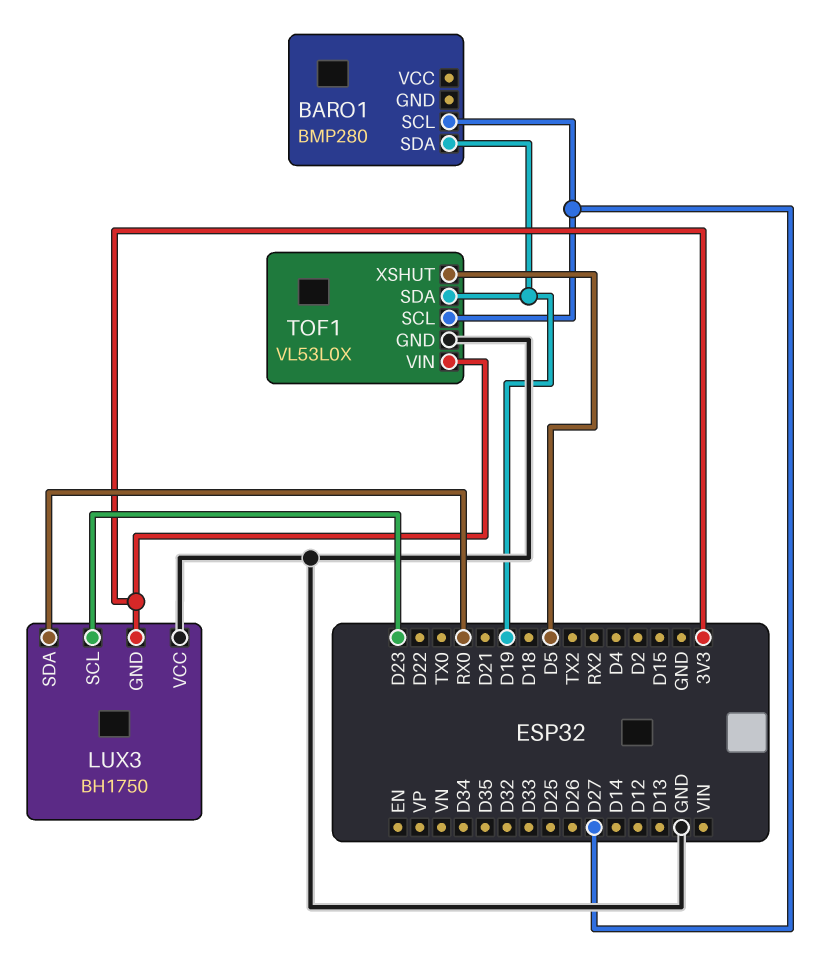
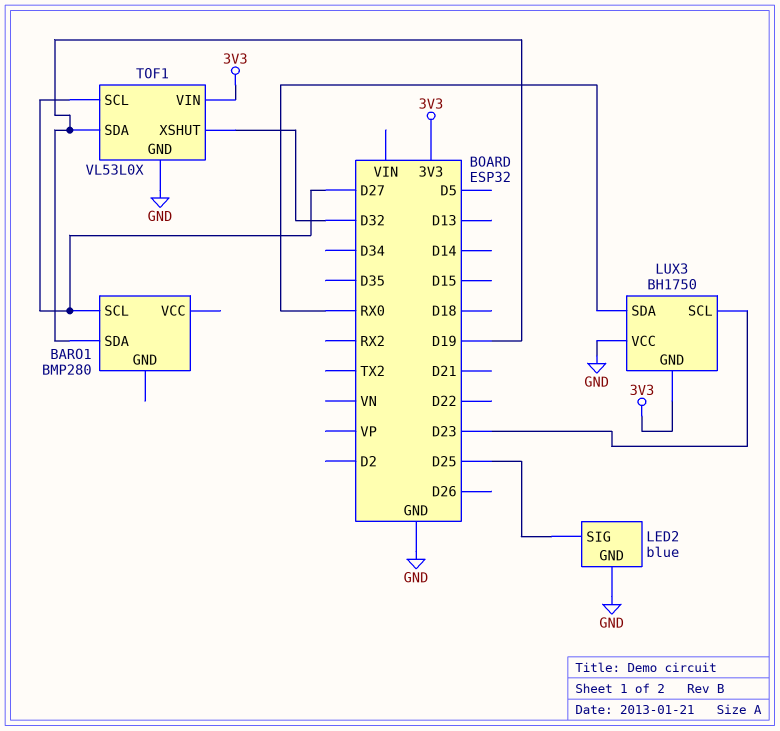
LED2: none -> blue
LED2 pin GND: none -> GND
LED2 pin SIG: none -> D25
TOF1 pin XSHUT: D5 -> D32

